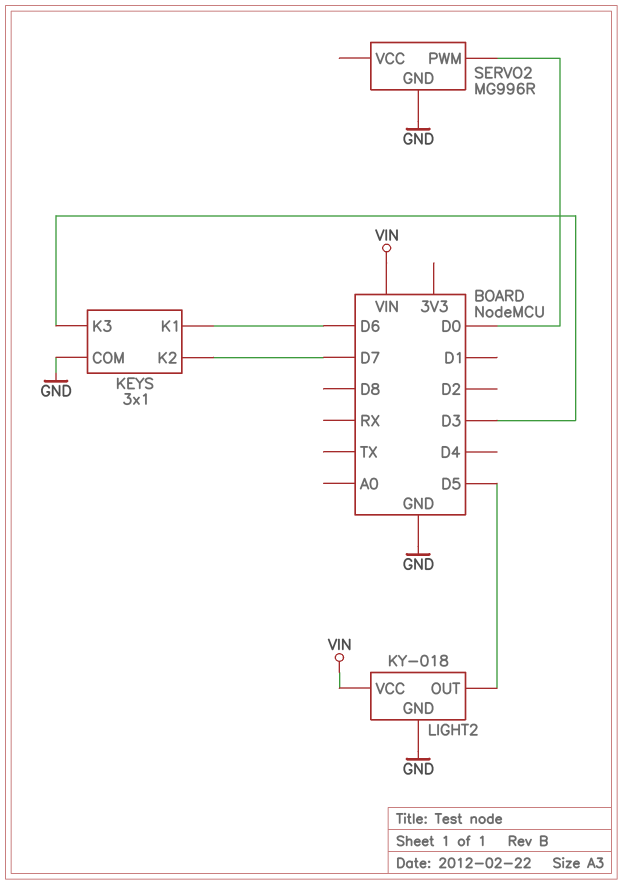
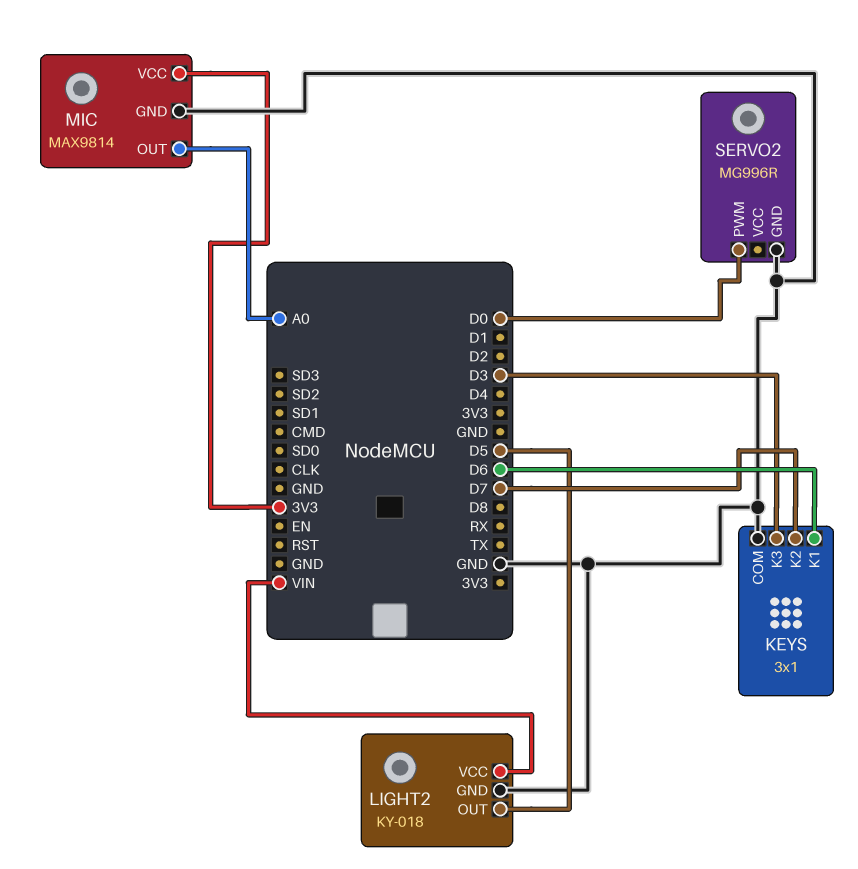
MIC: none -> MAX9814
MIC pin GND: none -> GND
MIC pin OUT: none -> A0
MIC pin VCC: none -> 3V3

